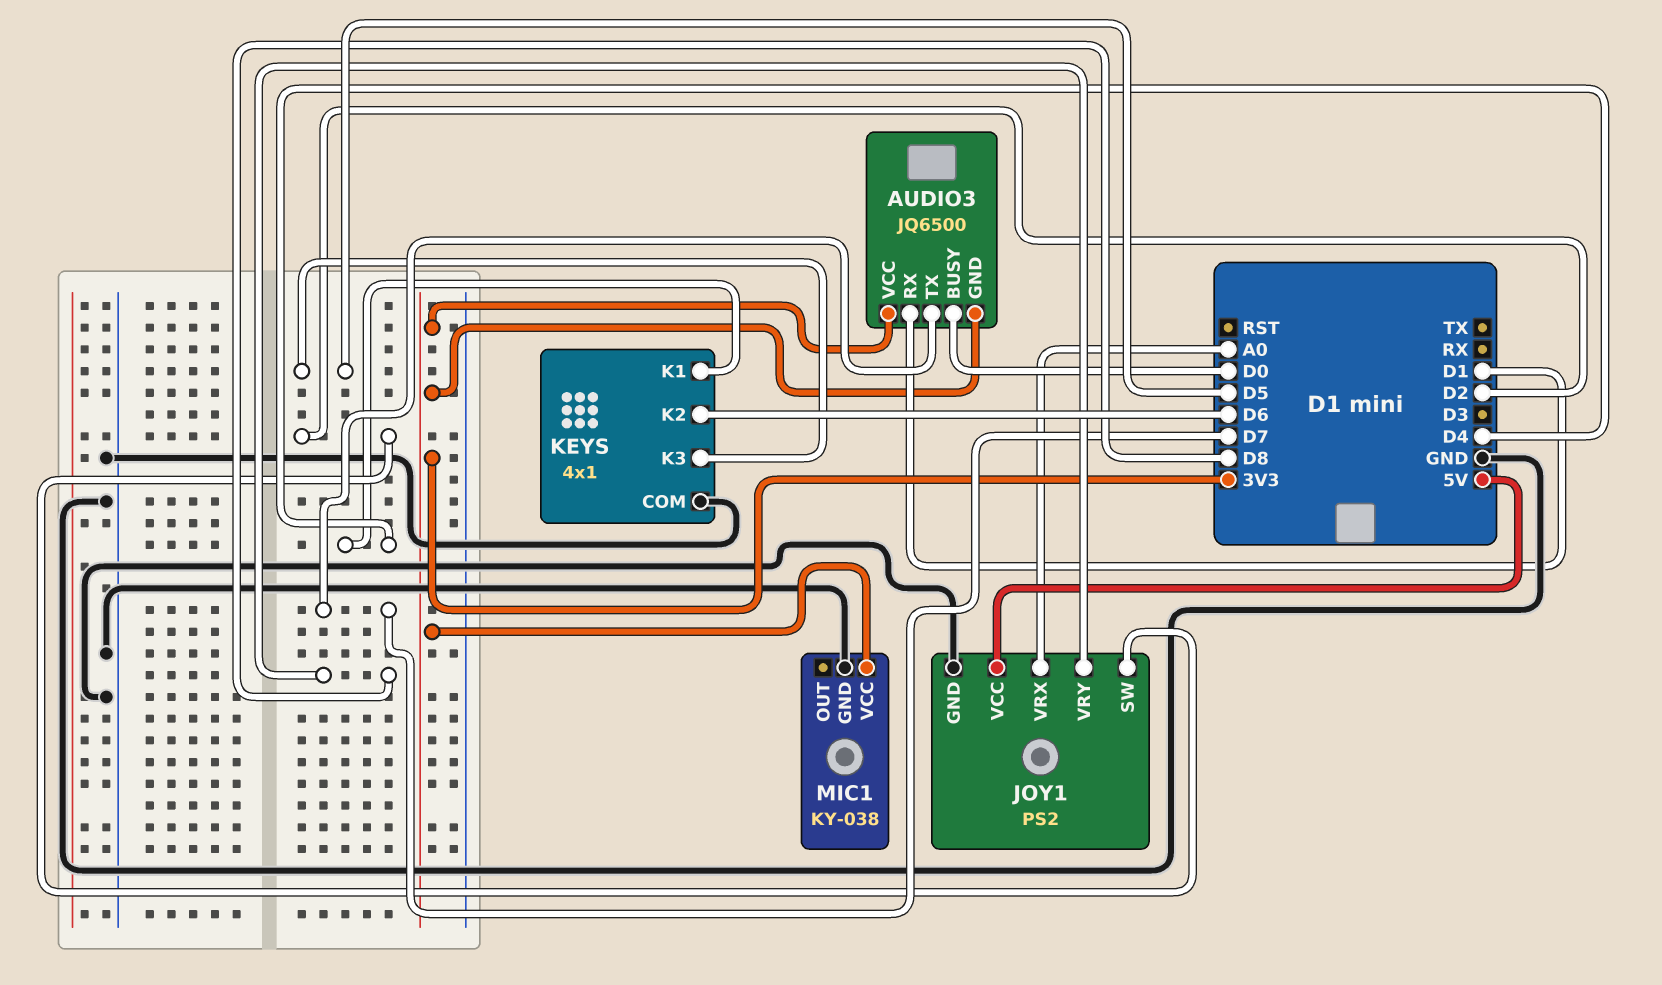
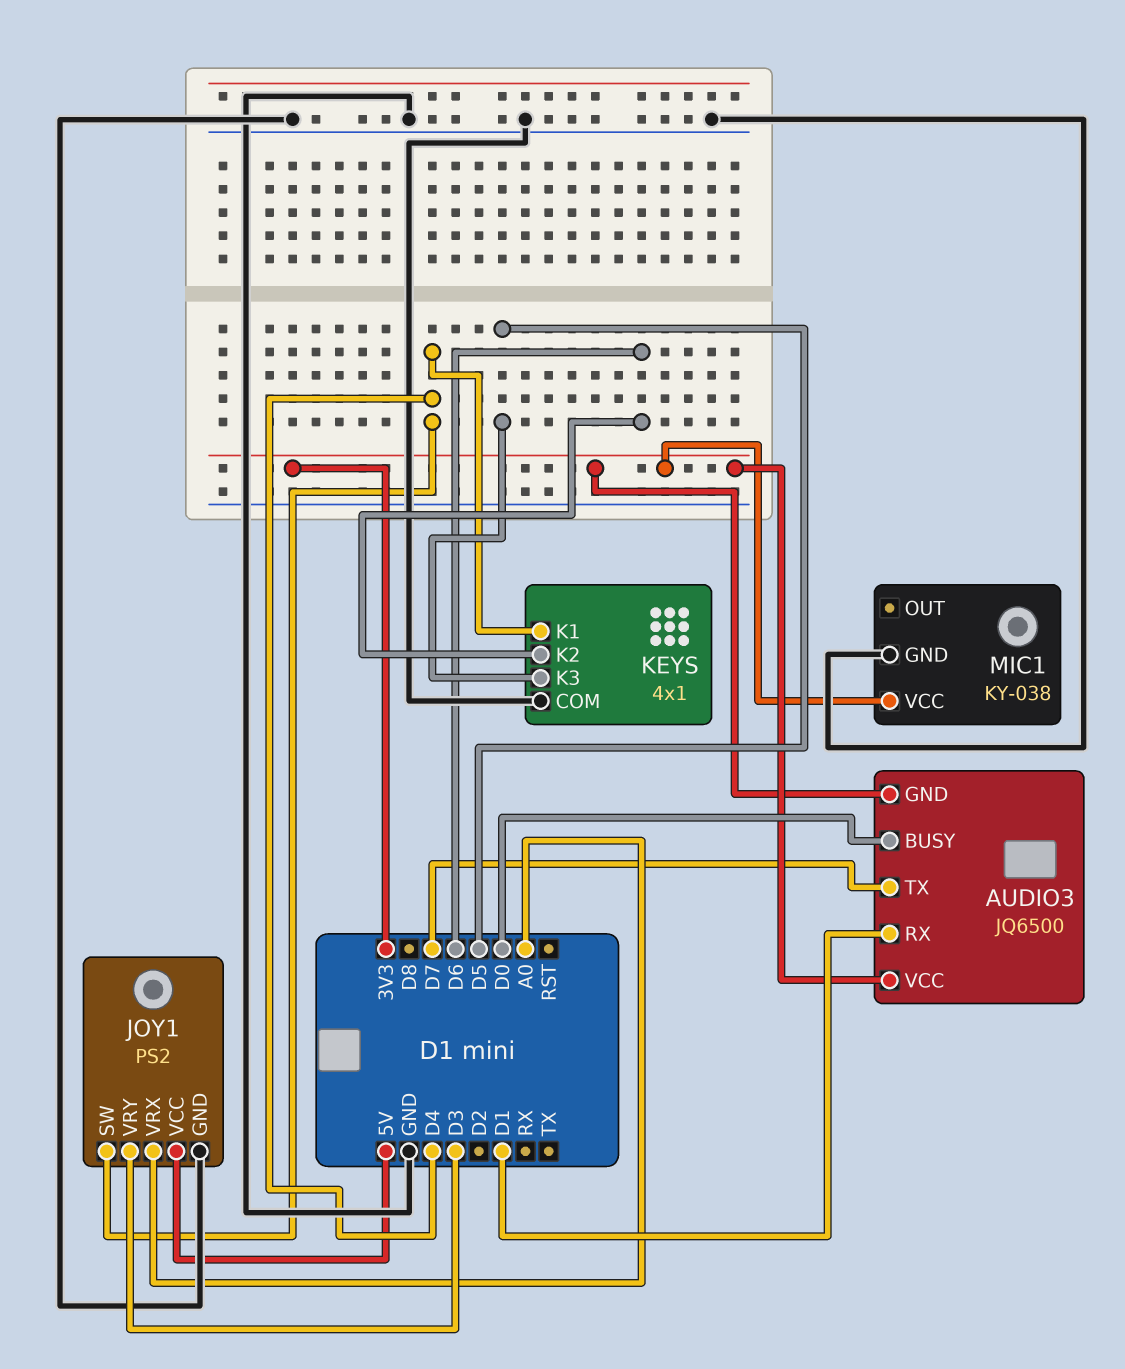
JOY1 pin SW: D2 -> D4
JOY1 pin VRY: D8 -> D3

